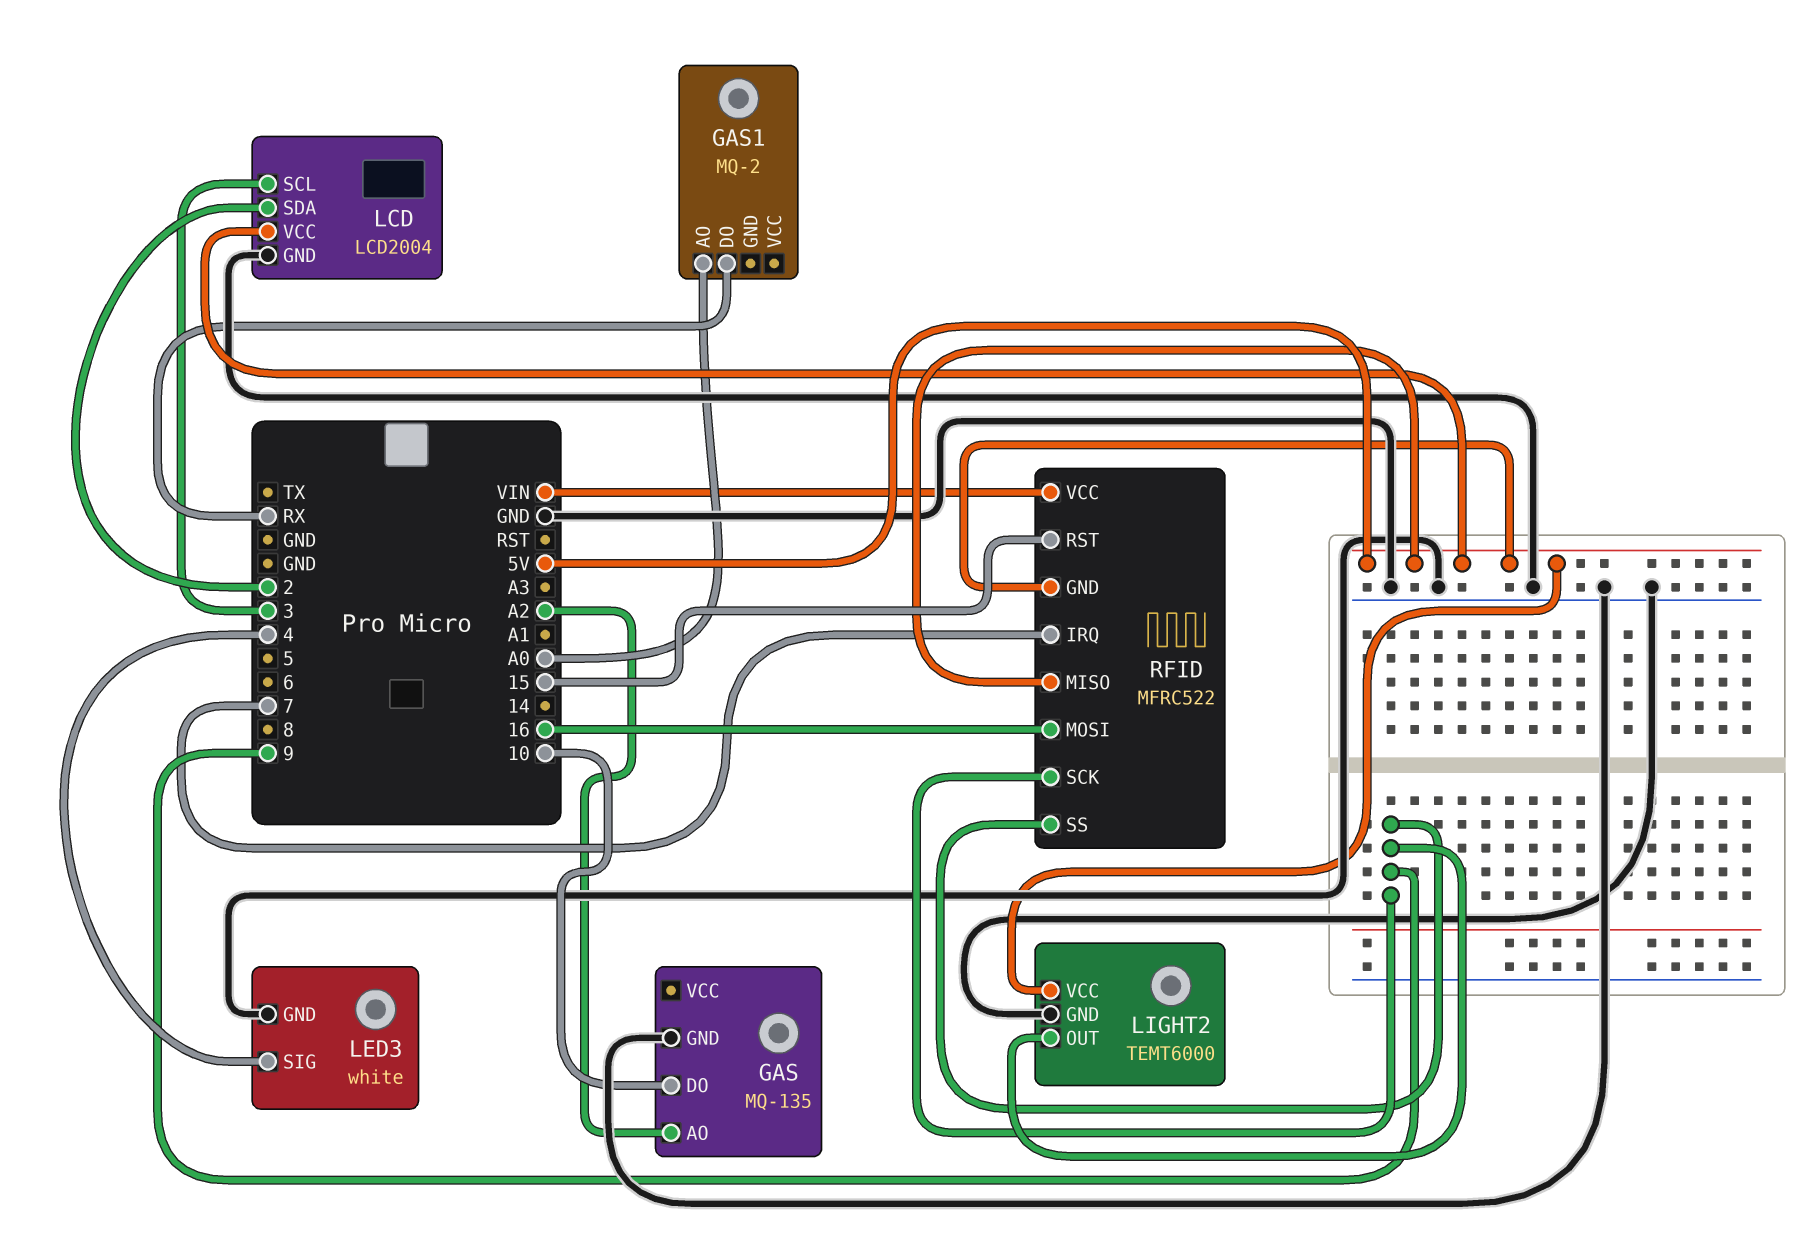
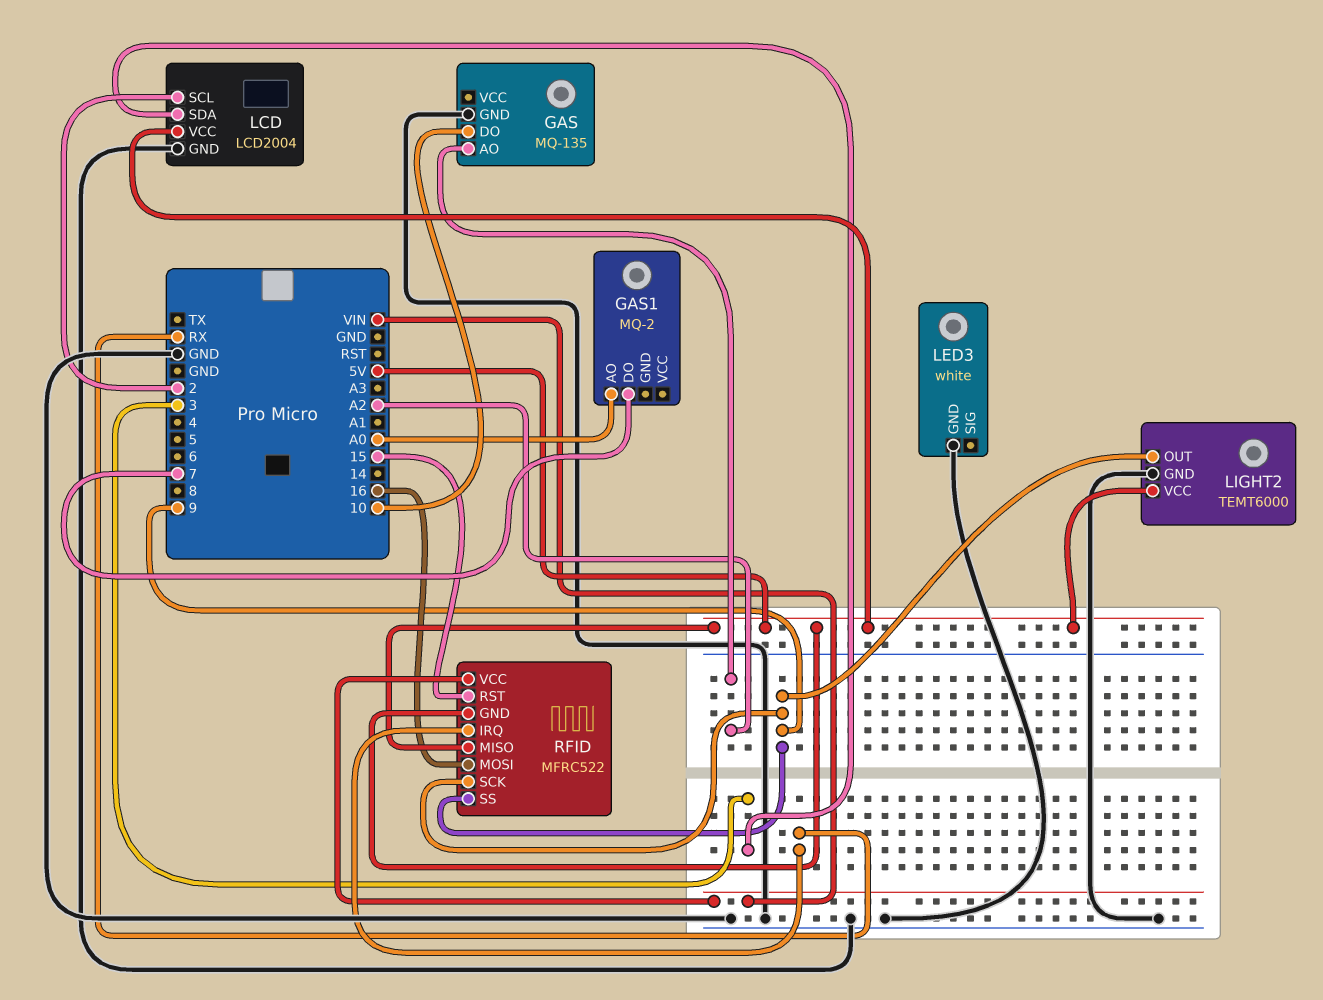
GAS1 pin DO: RX -> 7
LCD pin SCL: 3 -> 2
LCD pin SDA: 2 -> 3
LED3 pin SIG: 4 -> none
RFID pin IRQ: 7 -> RX

